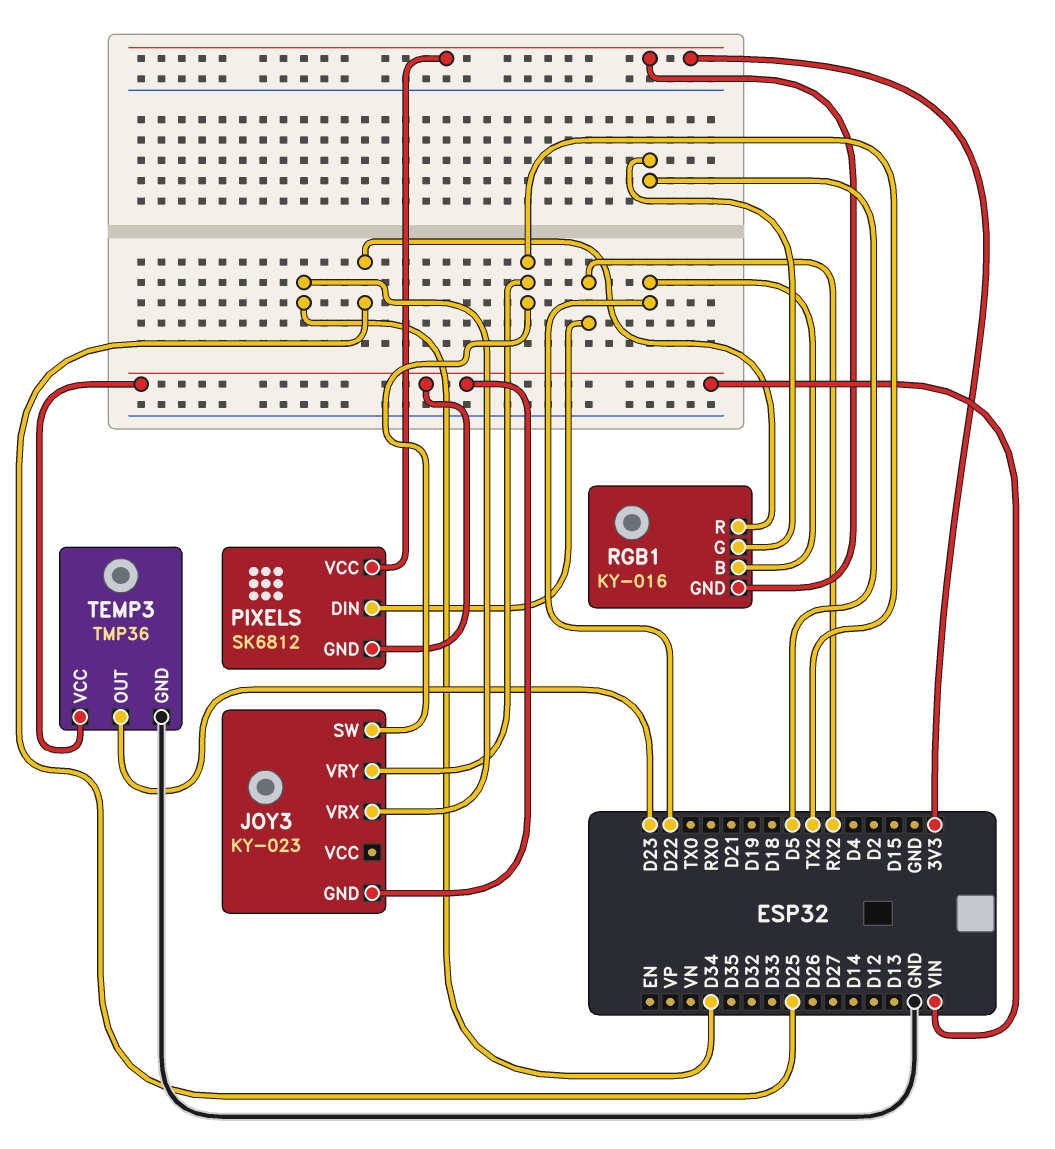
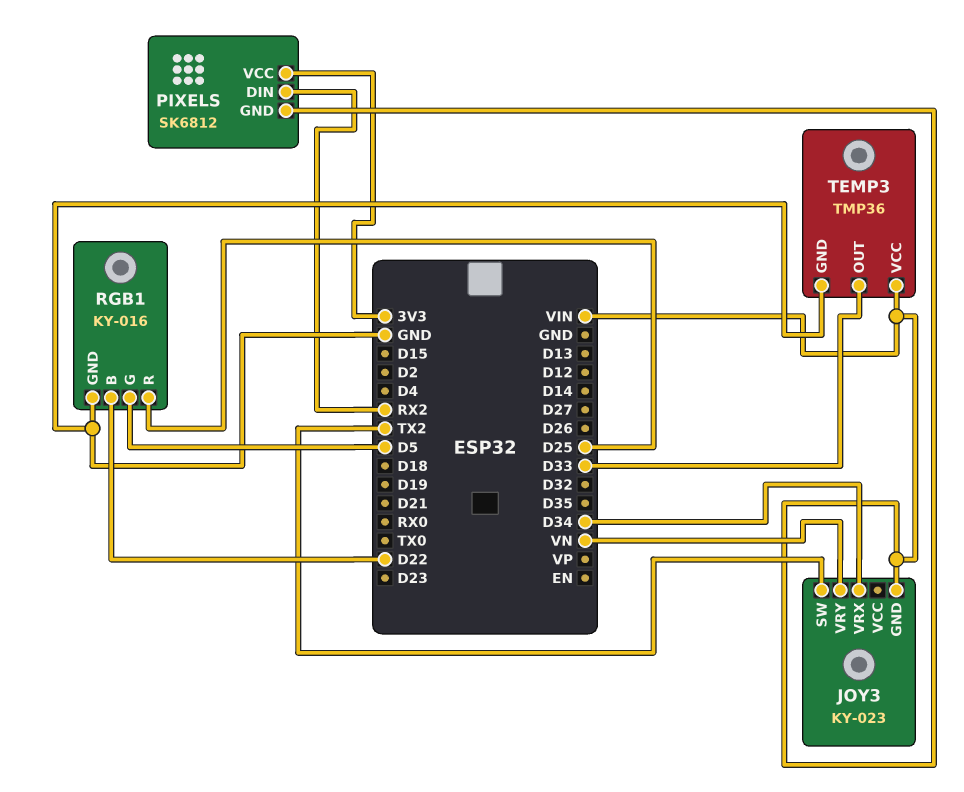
JOY3 pin VRY: TX2 -> VN
RGB1 pin GND: 3V3 -> GND
TEMP3 pin OUT: D23 -> D33

